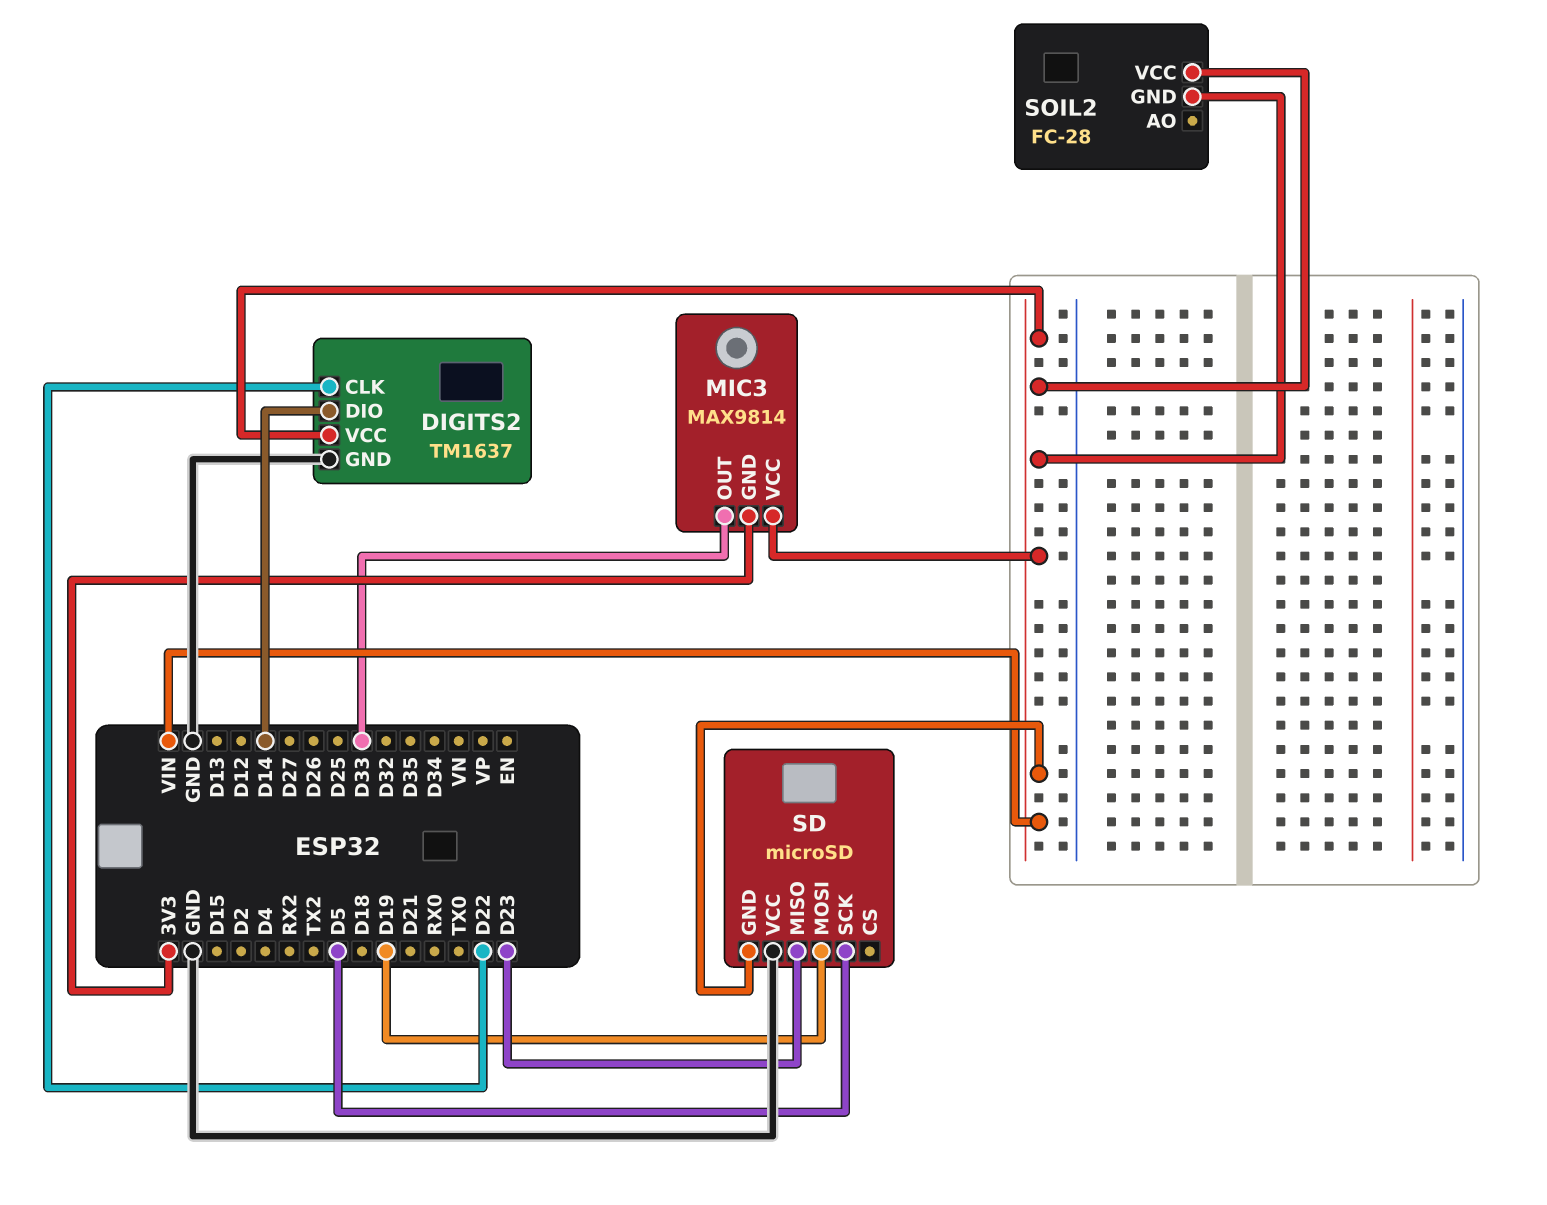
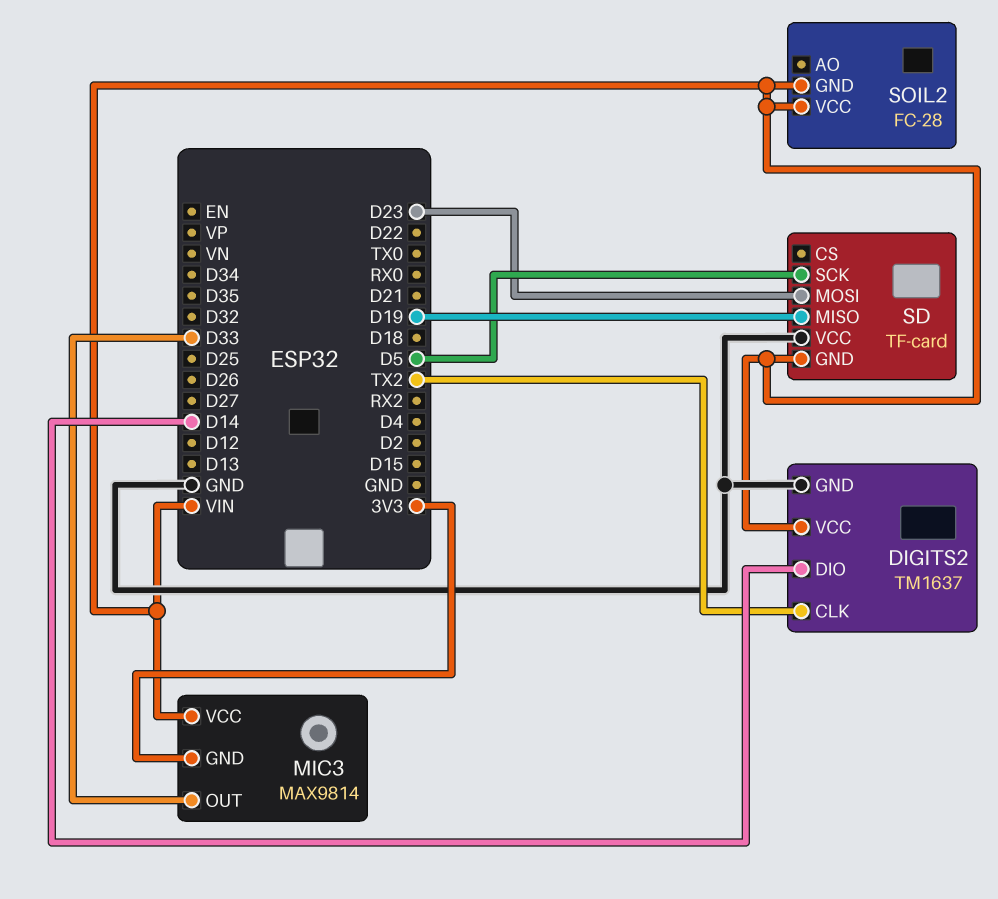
DIGITS2 pin CLK: D22 -> TX2
SD: microSD -> TF-card
SD pin MISO: D23 -> D19
SD pin MOSI: D19 -> D23

